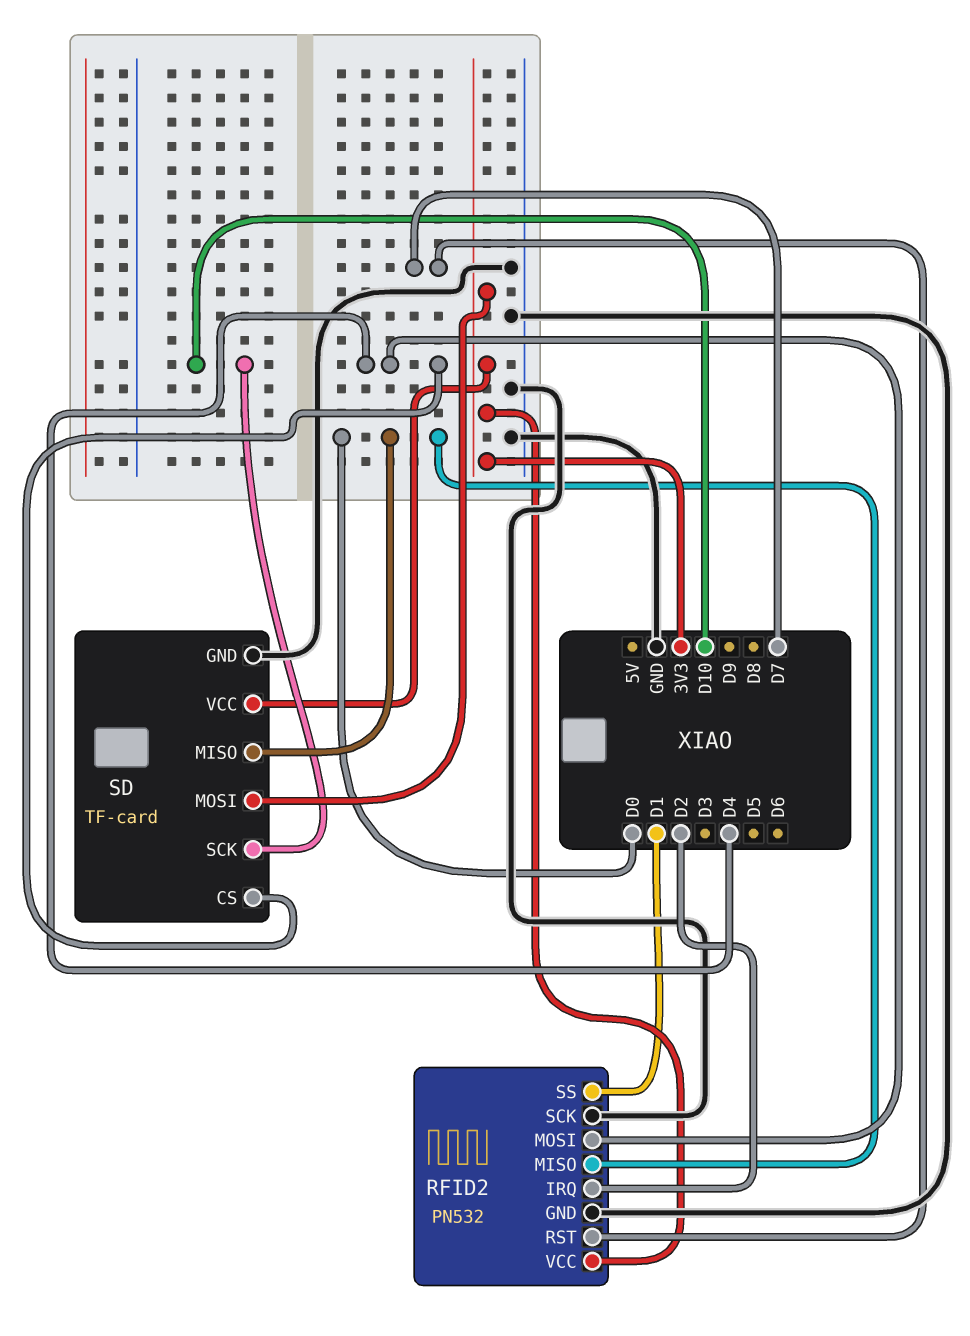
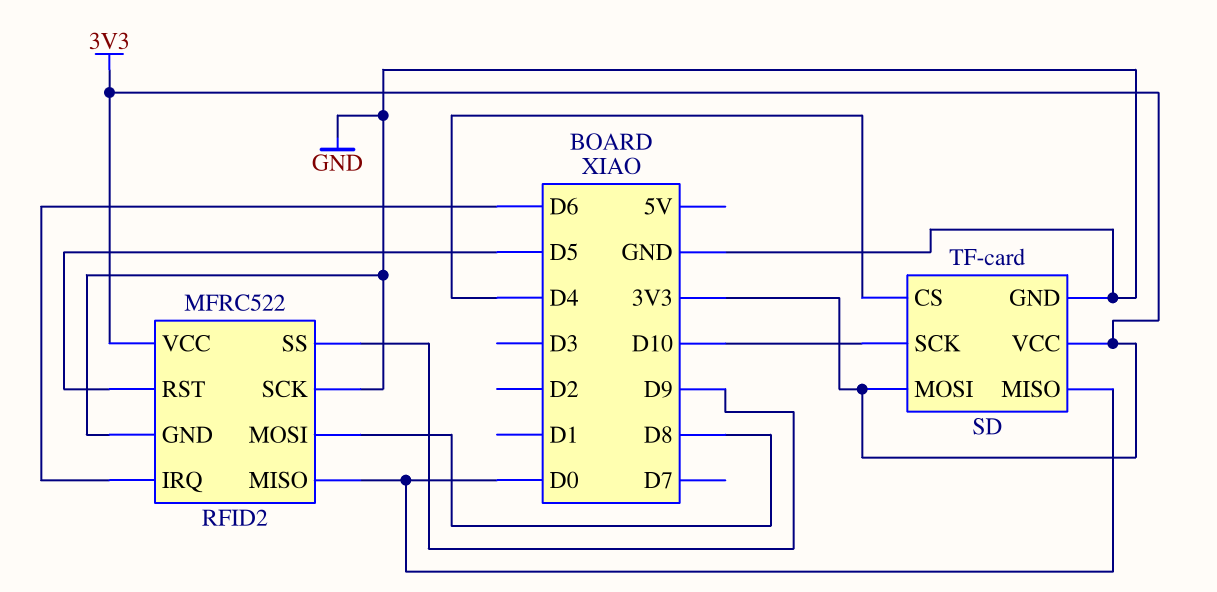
RFID2: PN532 -> MFRC522
RFID2 pin IRQ: D2 -> D6
RFID2 pin MOSI: D4 -> D8
RFID2 pin RST: D7 -> D5
RFID2 pin SS: D1 -> D9

